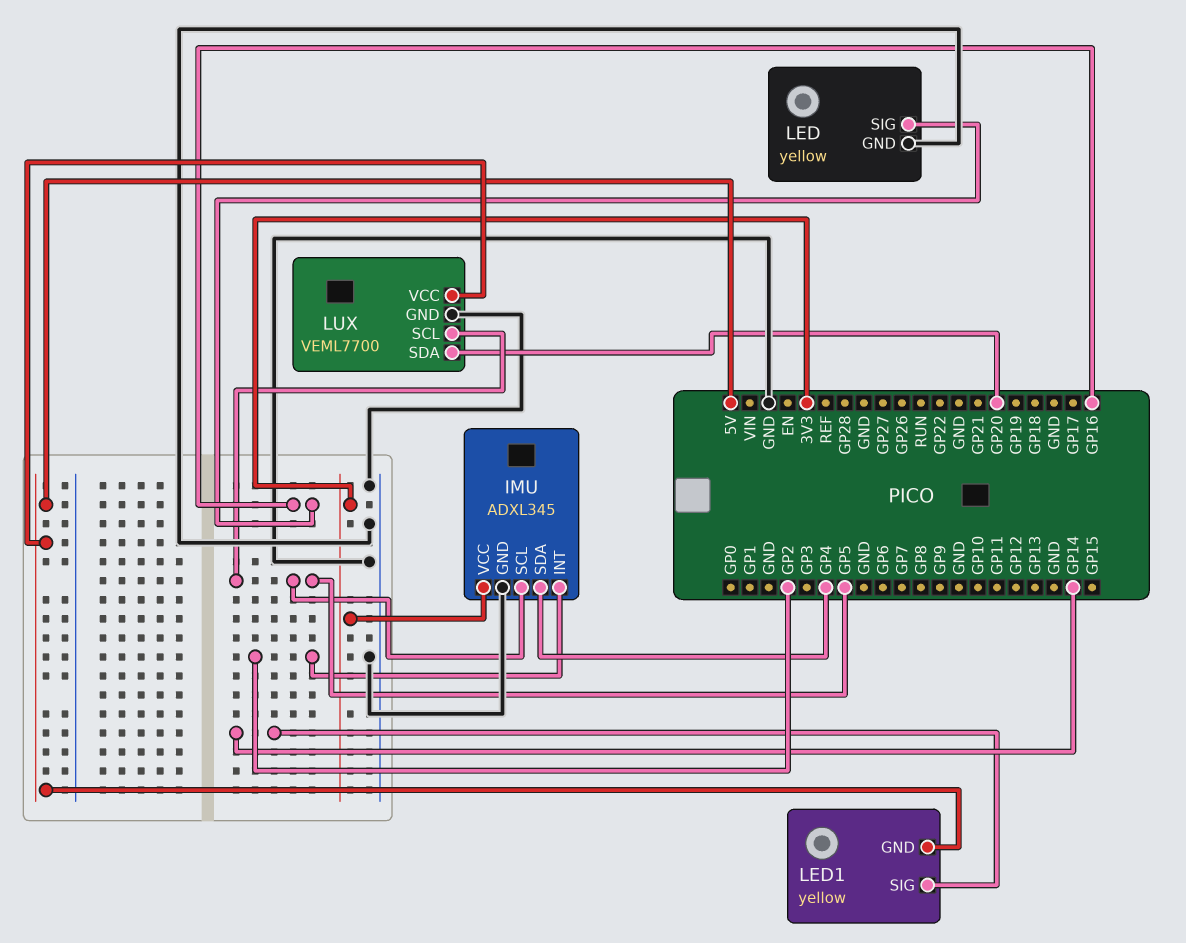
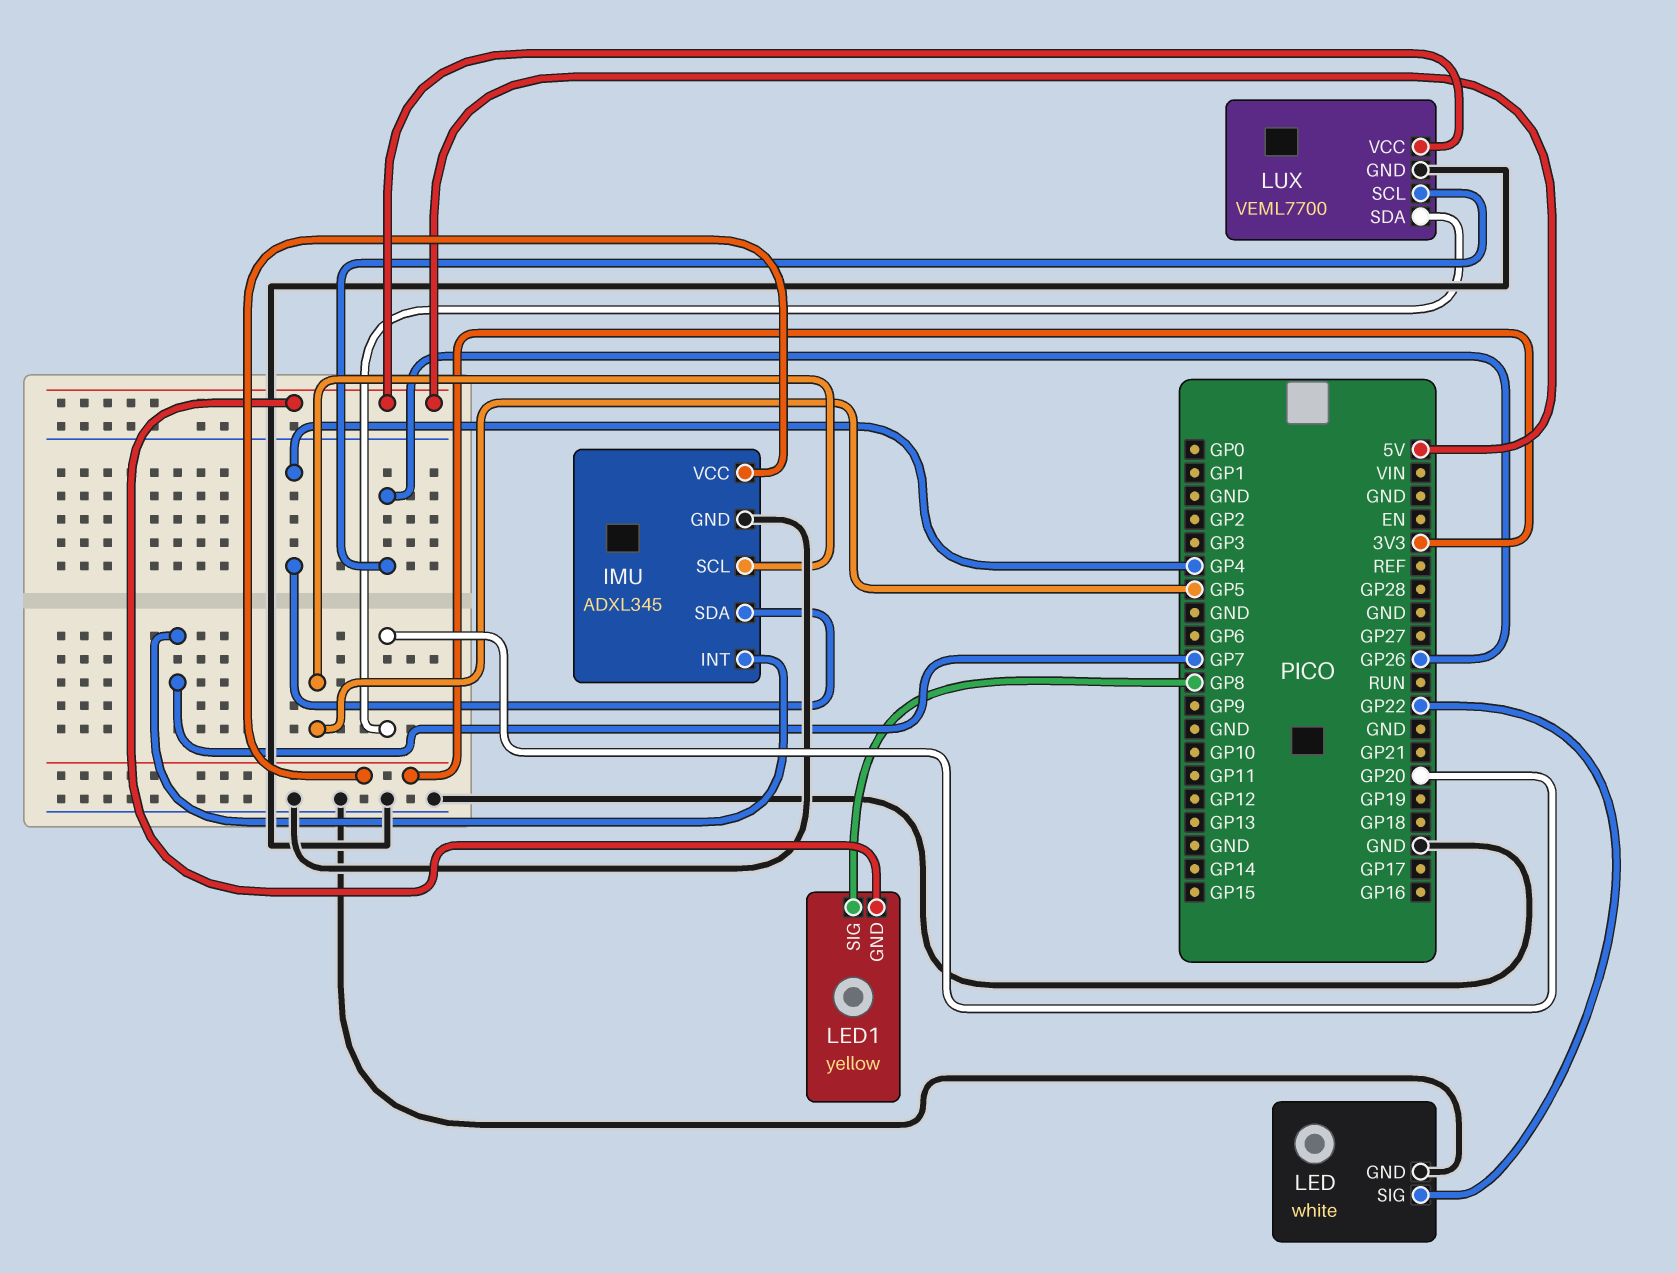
IMU pin INT: GP2 -> GP7
LED: yellow -> white
LED pin SIG: GP16 -> GP22
LED1 pin SIG: GP14 -> GP8
LUX pin SCL: GP5 -> GP26

